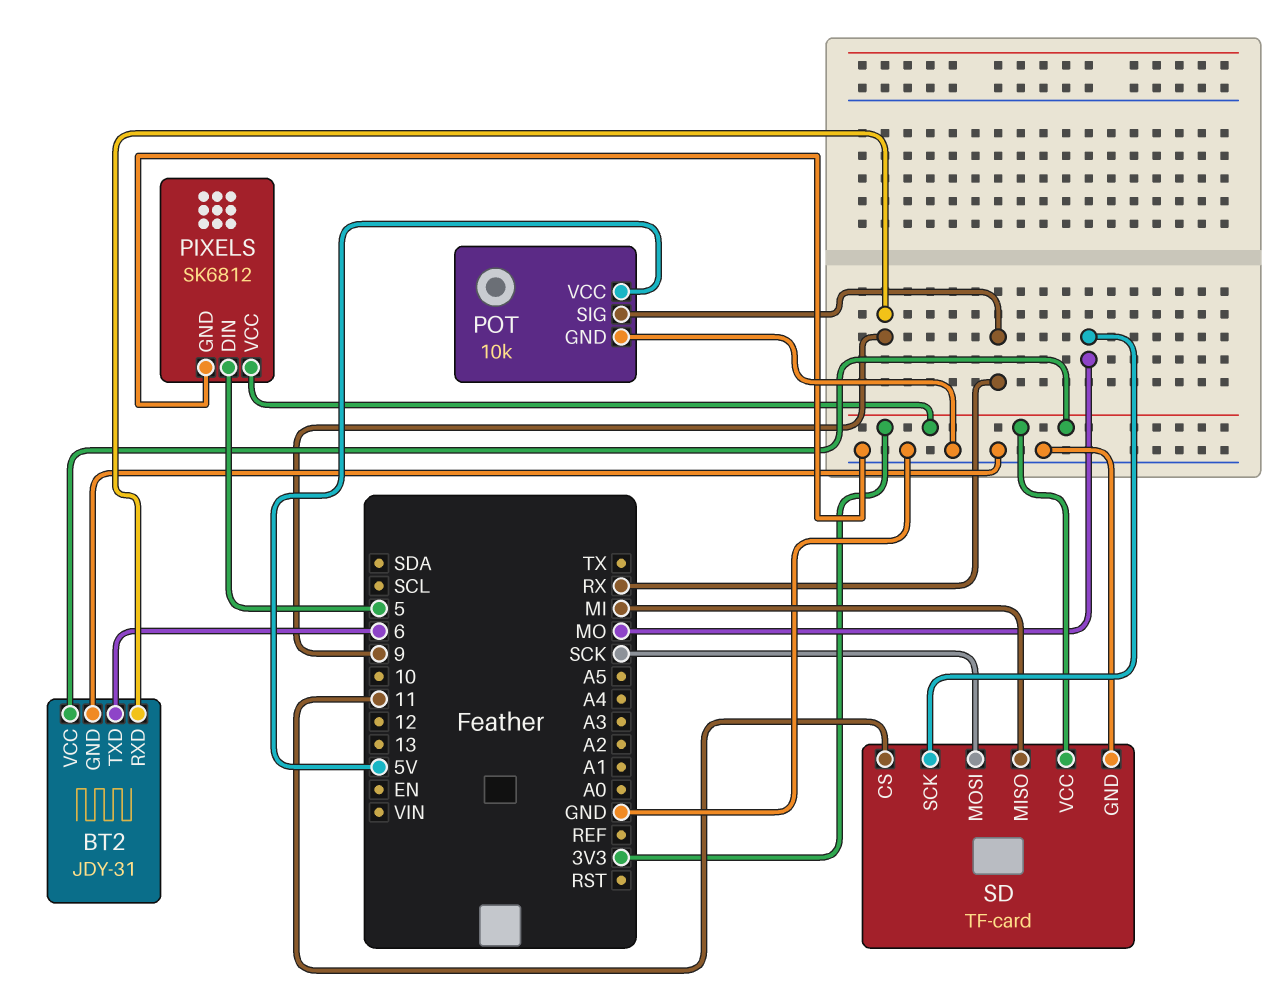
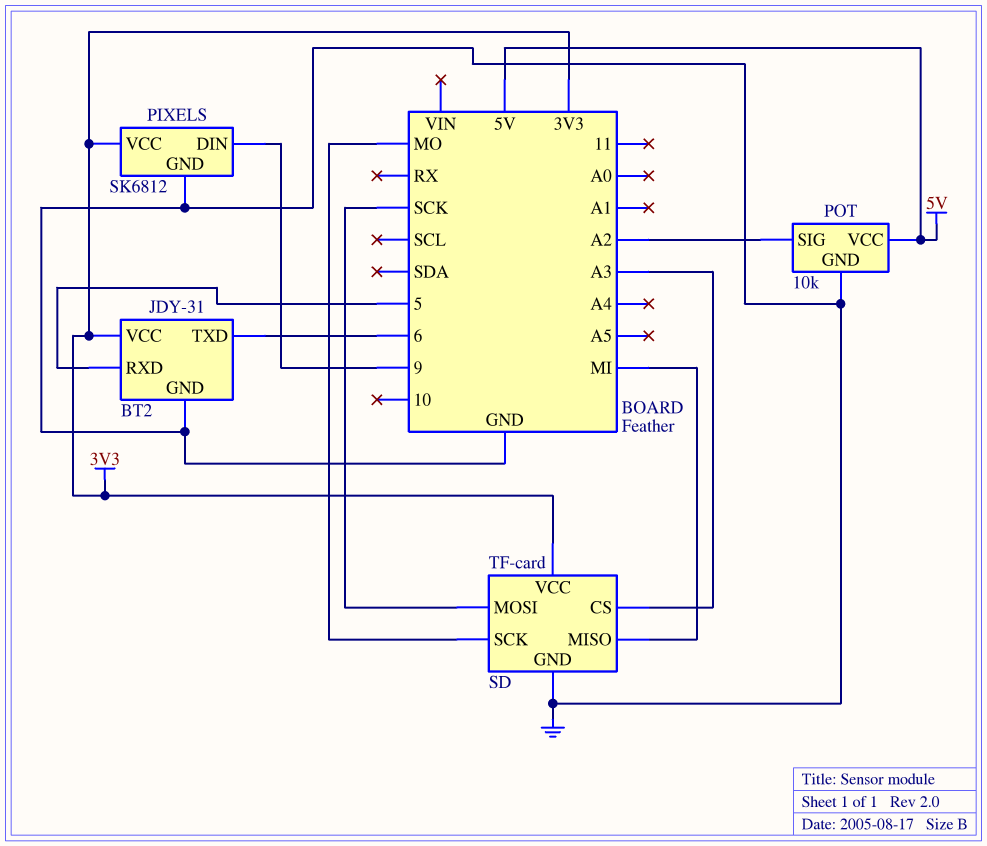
BT2 pin RXD: 9 -> 5
PIXELS pin DIN: 5 -> 9
POT pin SIG: RX -> A2
SD pin CS: 11 -> A3

